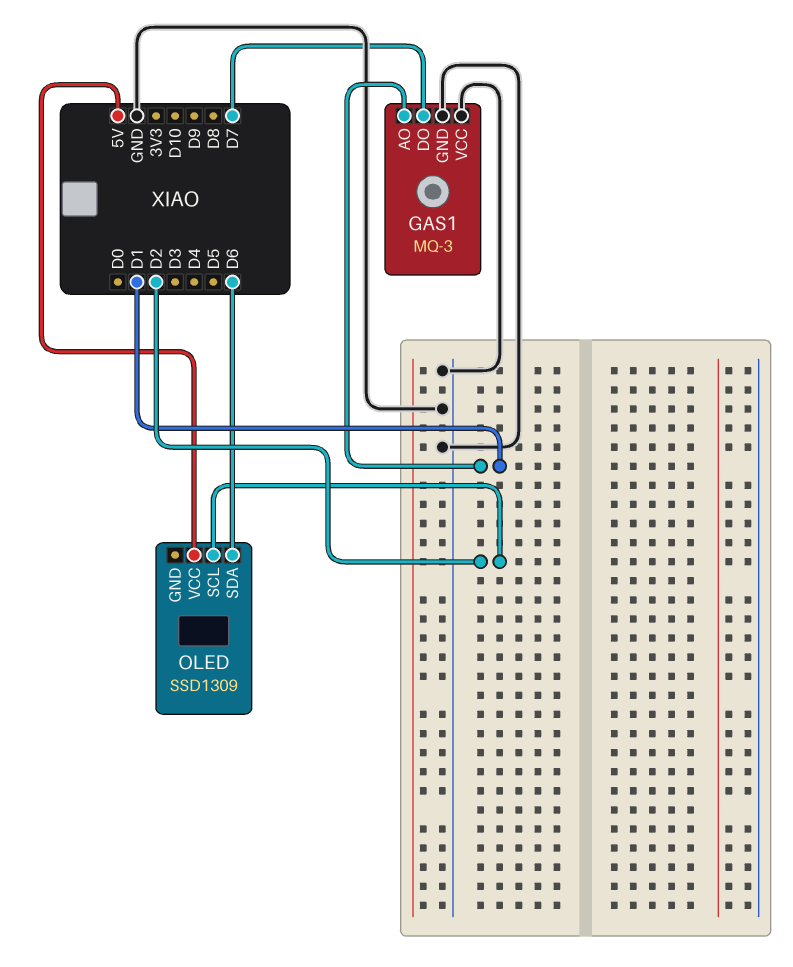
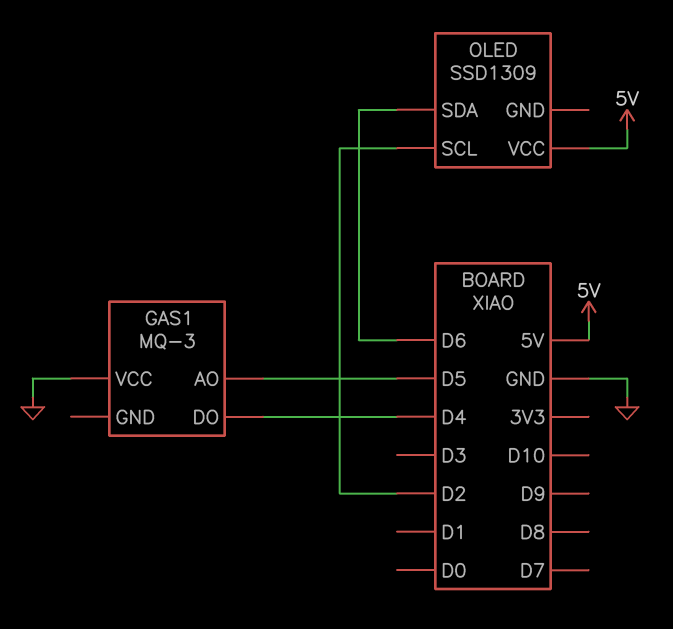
GAS1 pin AO: D1 -> D5
GAS1 pin DO: D7 -> D4
GAS1 pin GND: GND -> none

